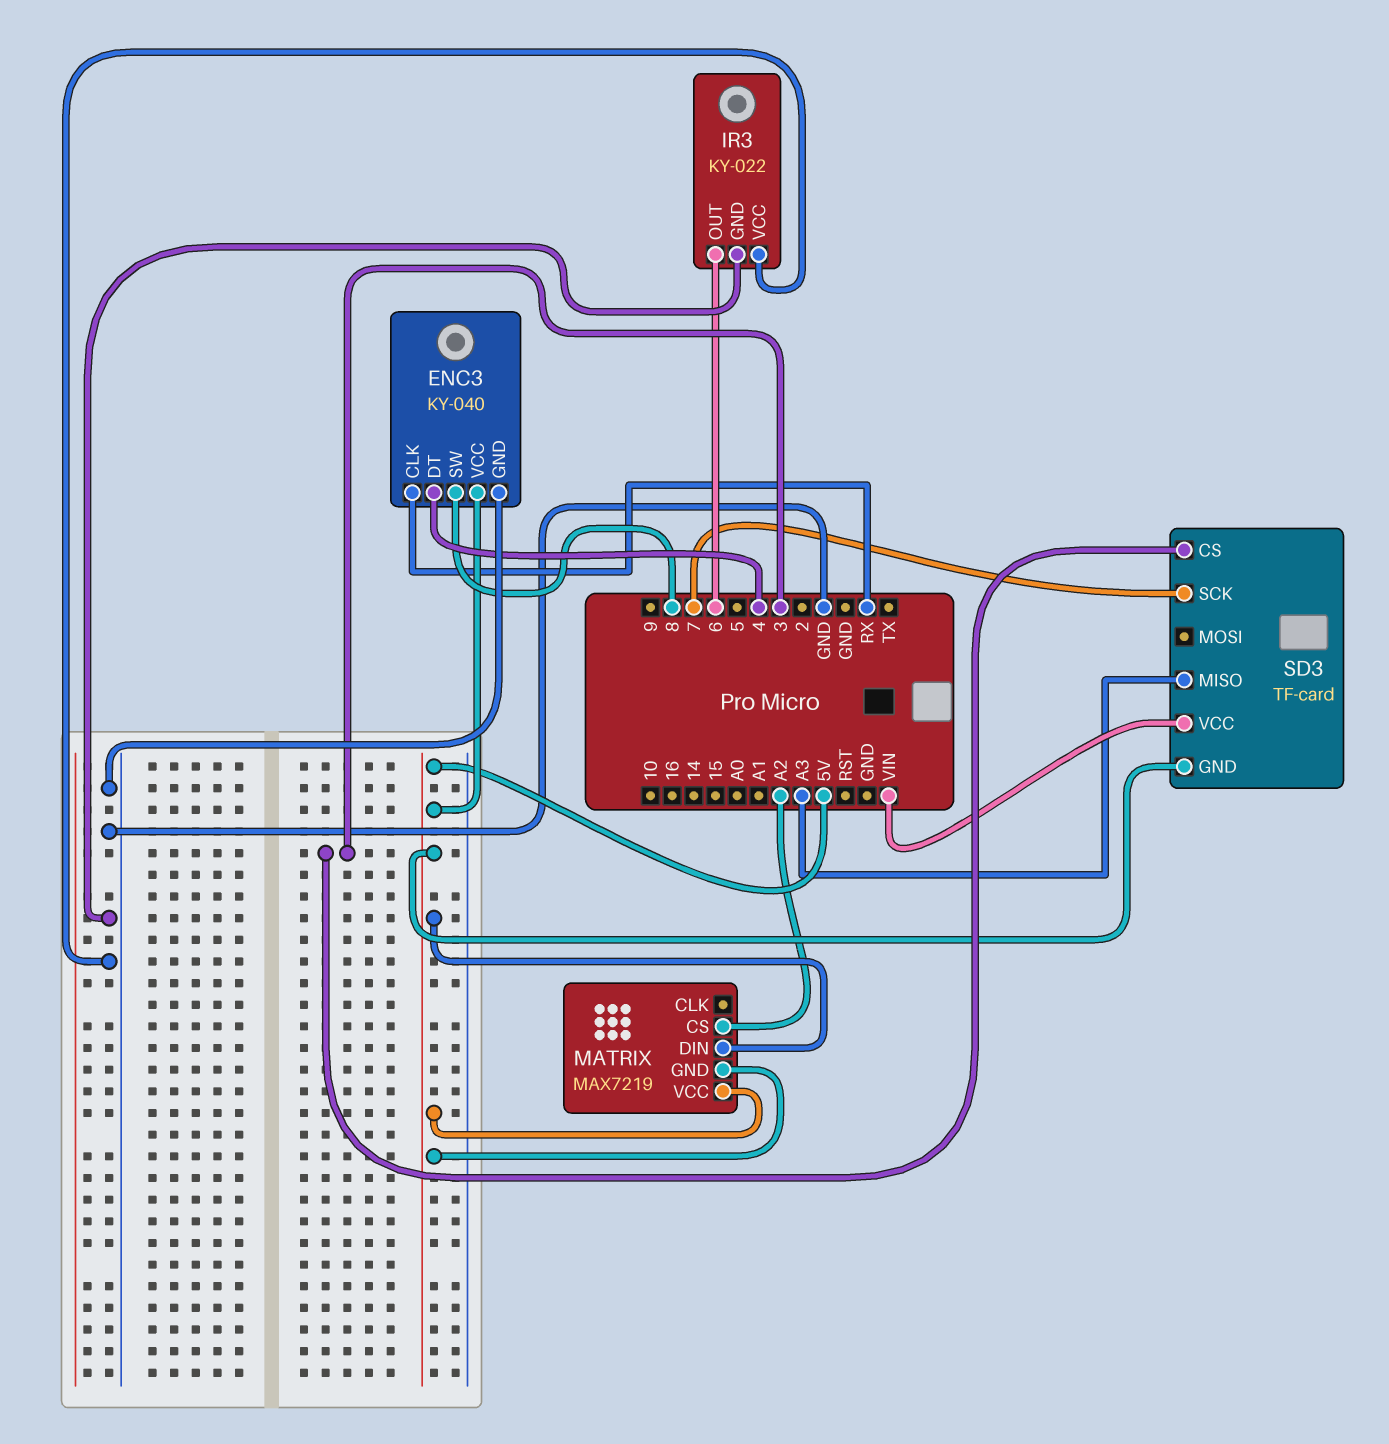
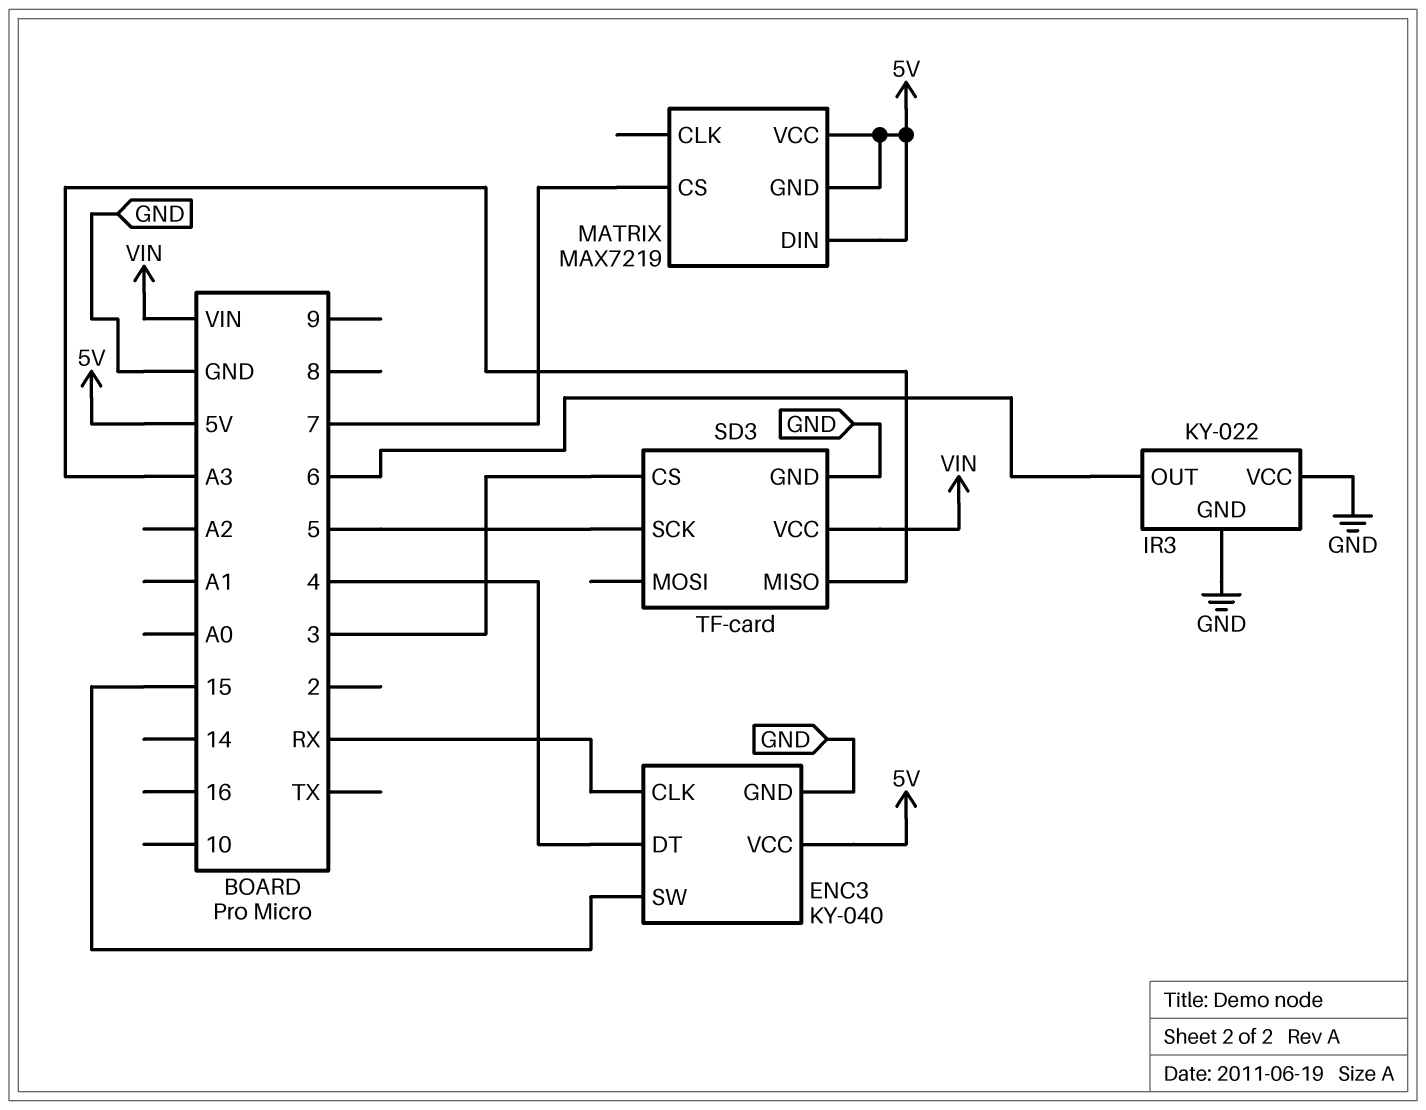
ENC3 pin SW: 8 -> 15
MATRIX pin CS: A2 -> 7
SD3 pin GND: 5V -> GND
SD3 pin SCK: 7 -> 5

